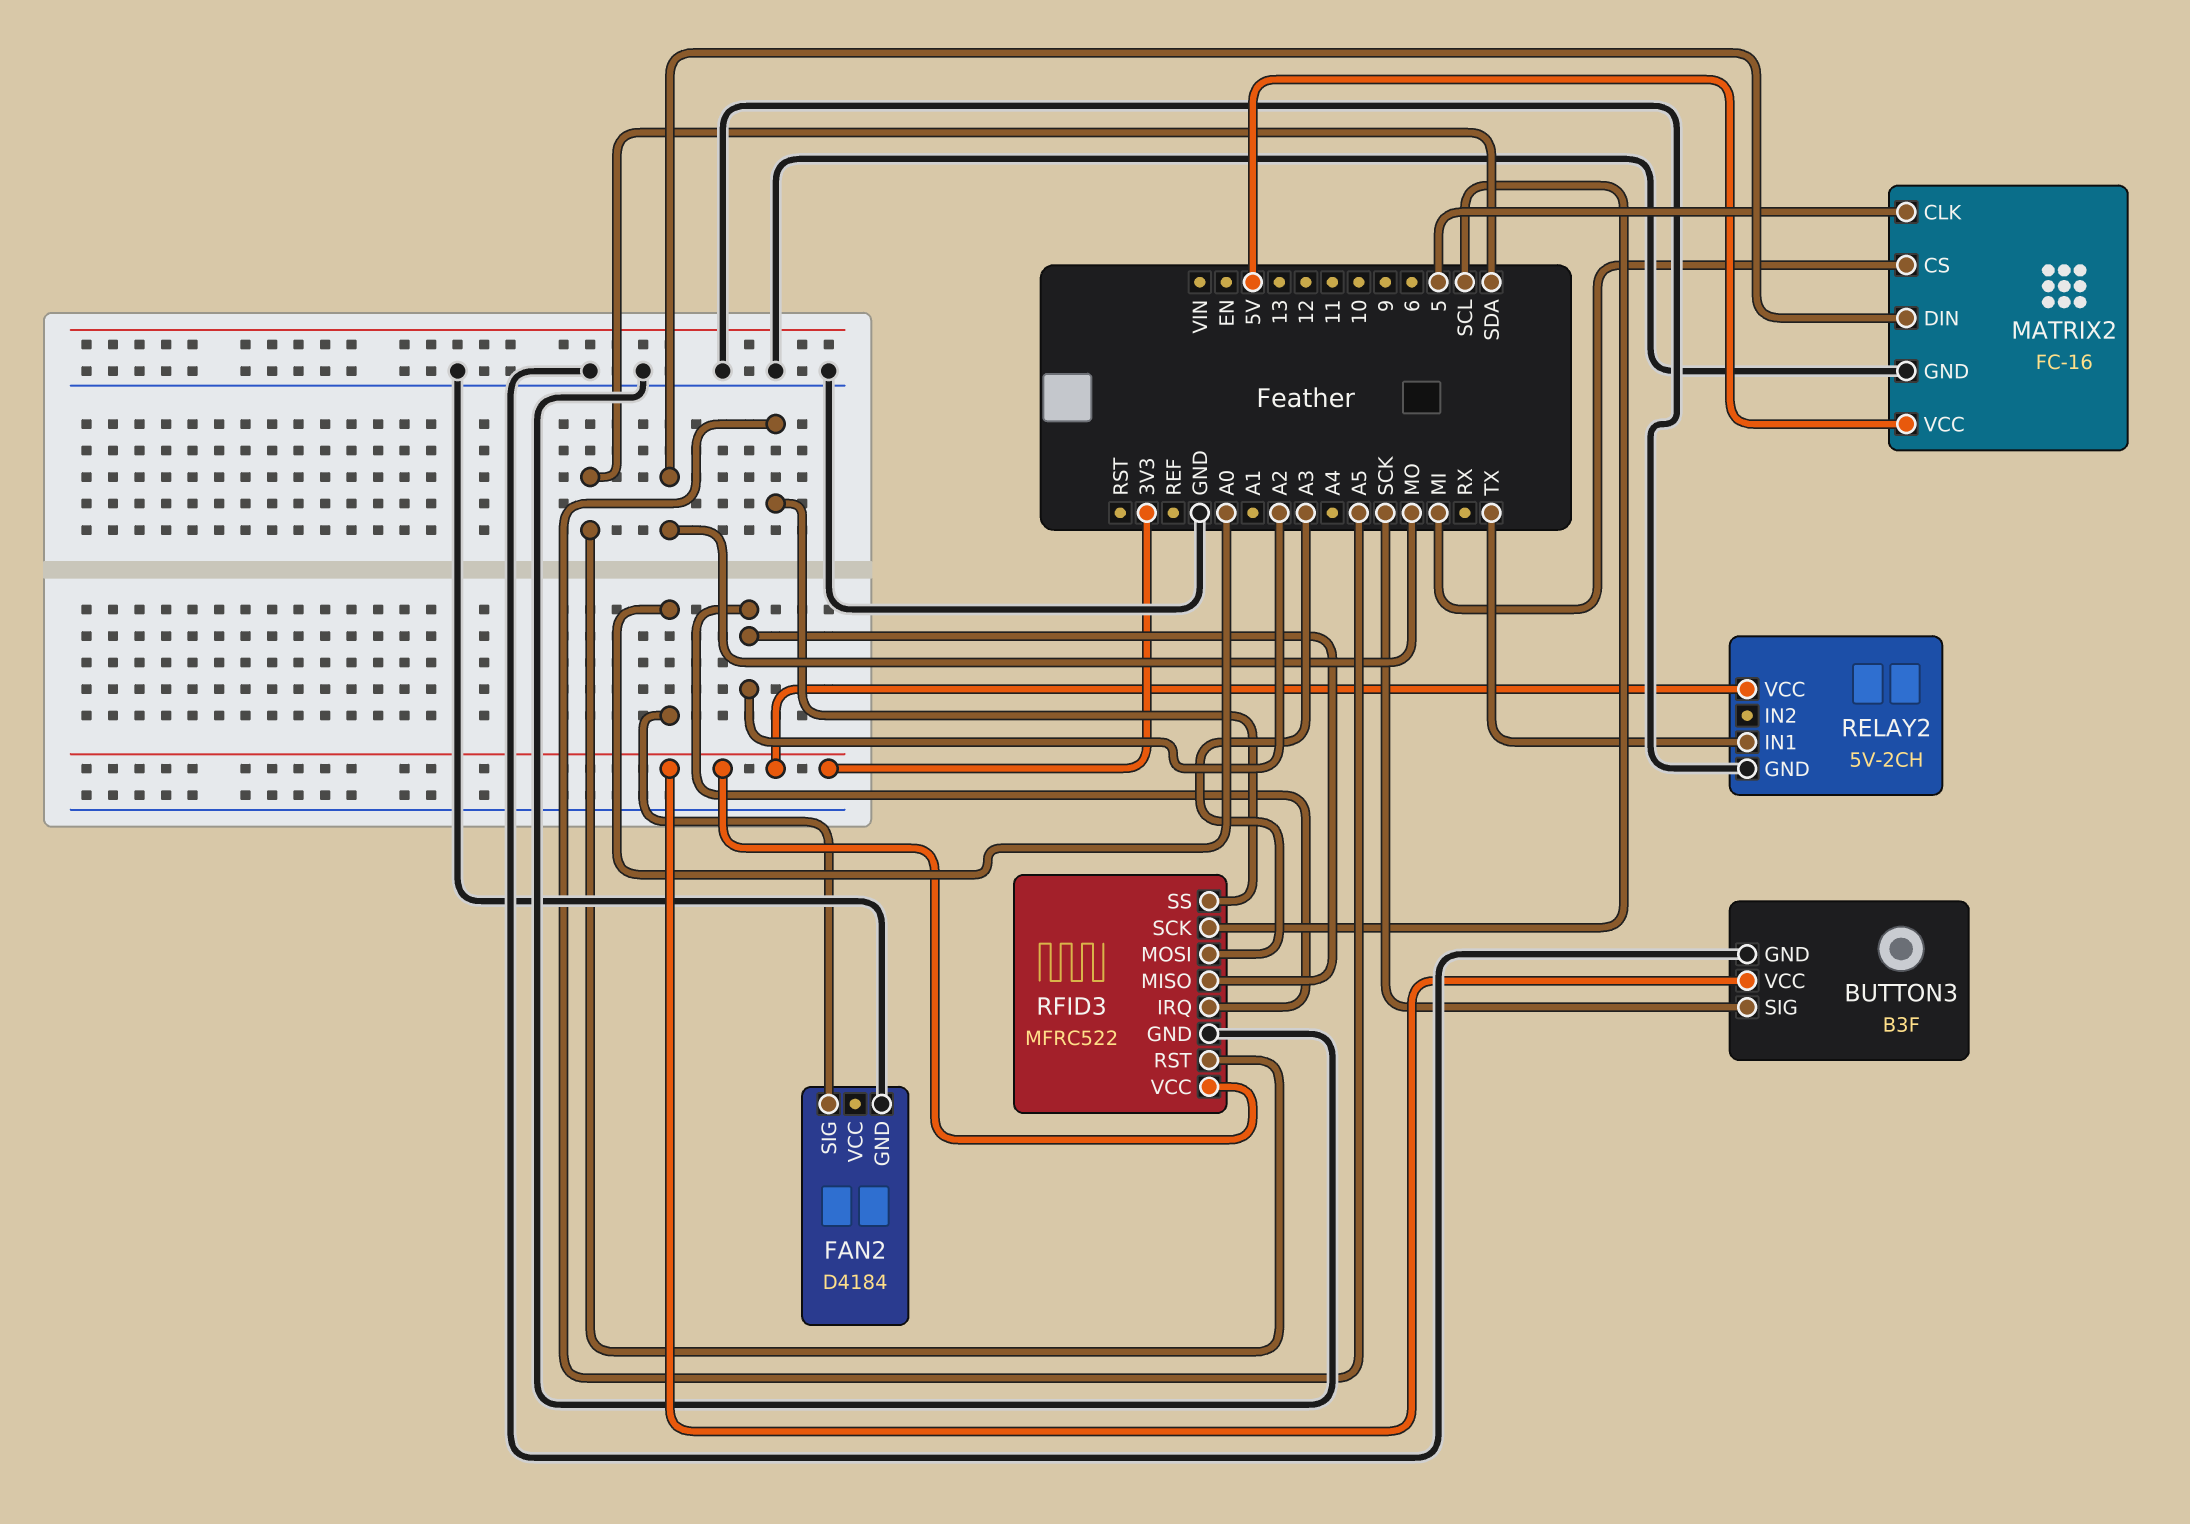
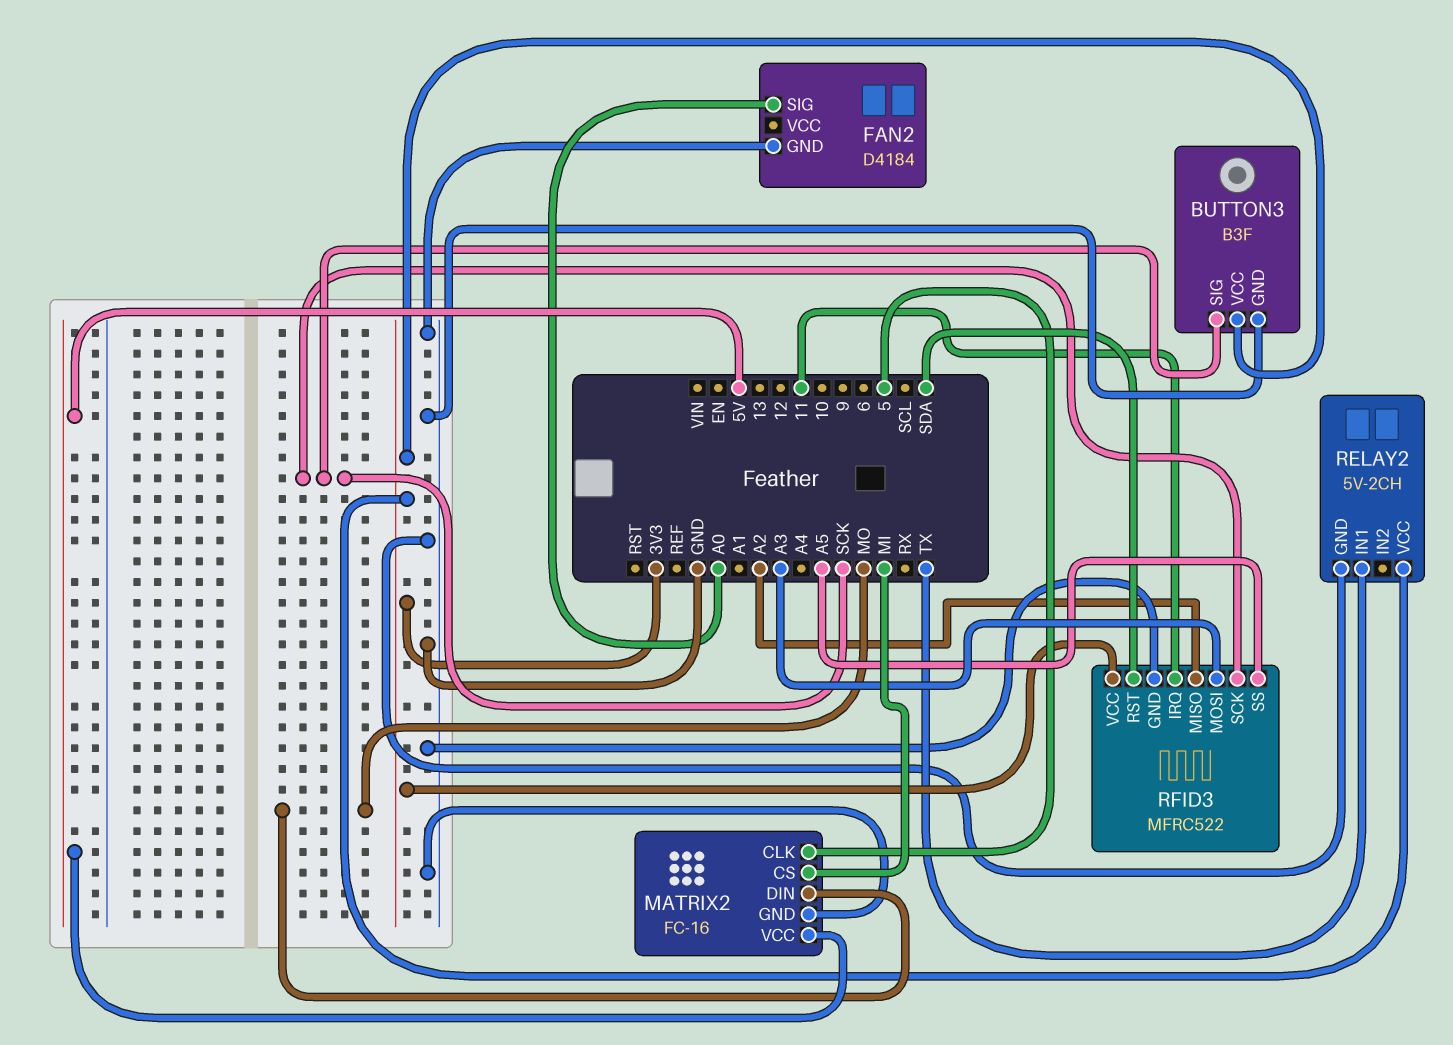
RFID3 pin IRQ: A2 -> 11
RFID3 pin SCK: SCL -> SCK

